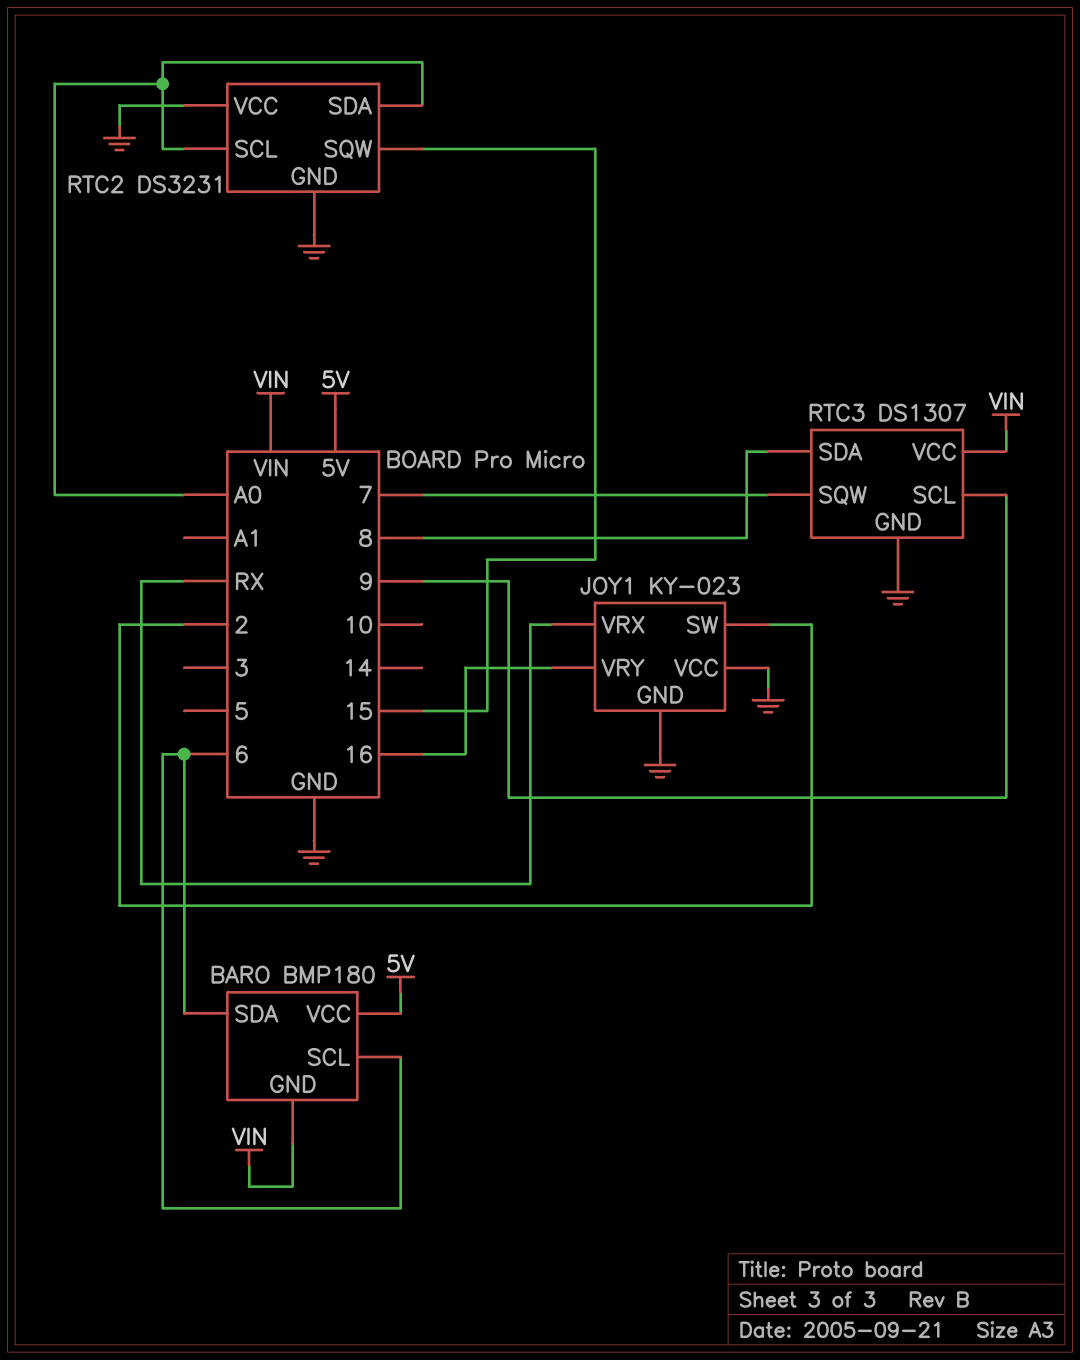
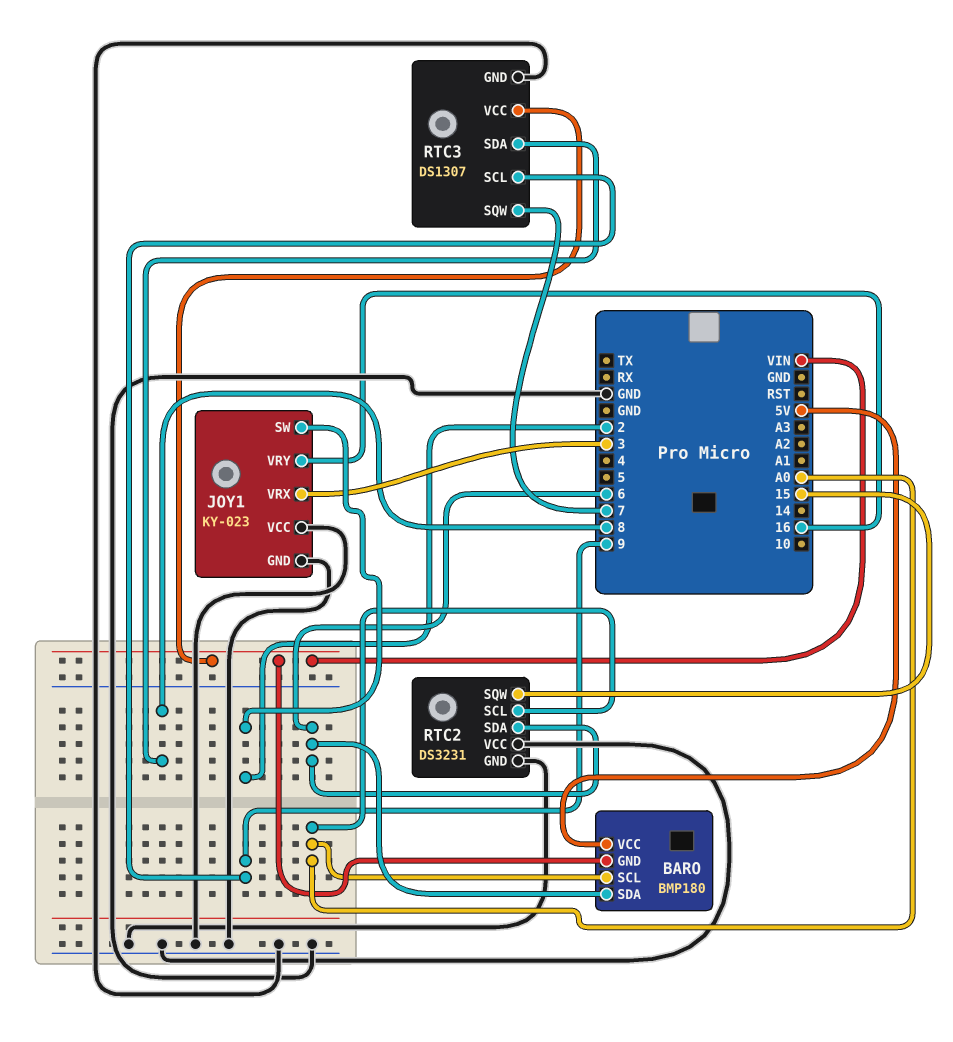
BARO pin SCL: 6 -> A0
JOY1 pin VRX: RX -> 3
RTC2 pin SDA: A0 -> 6

